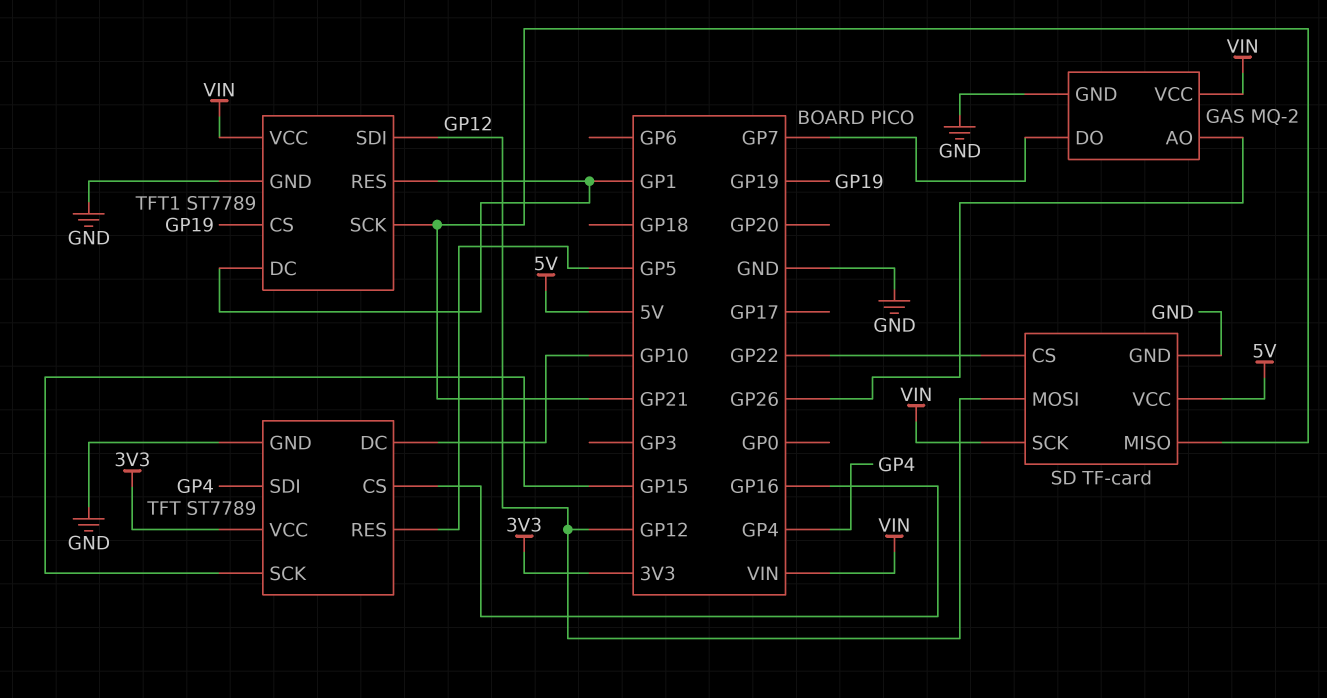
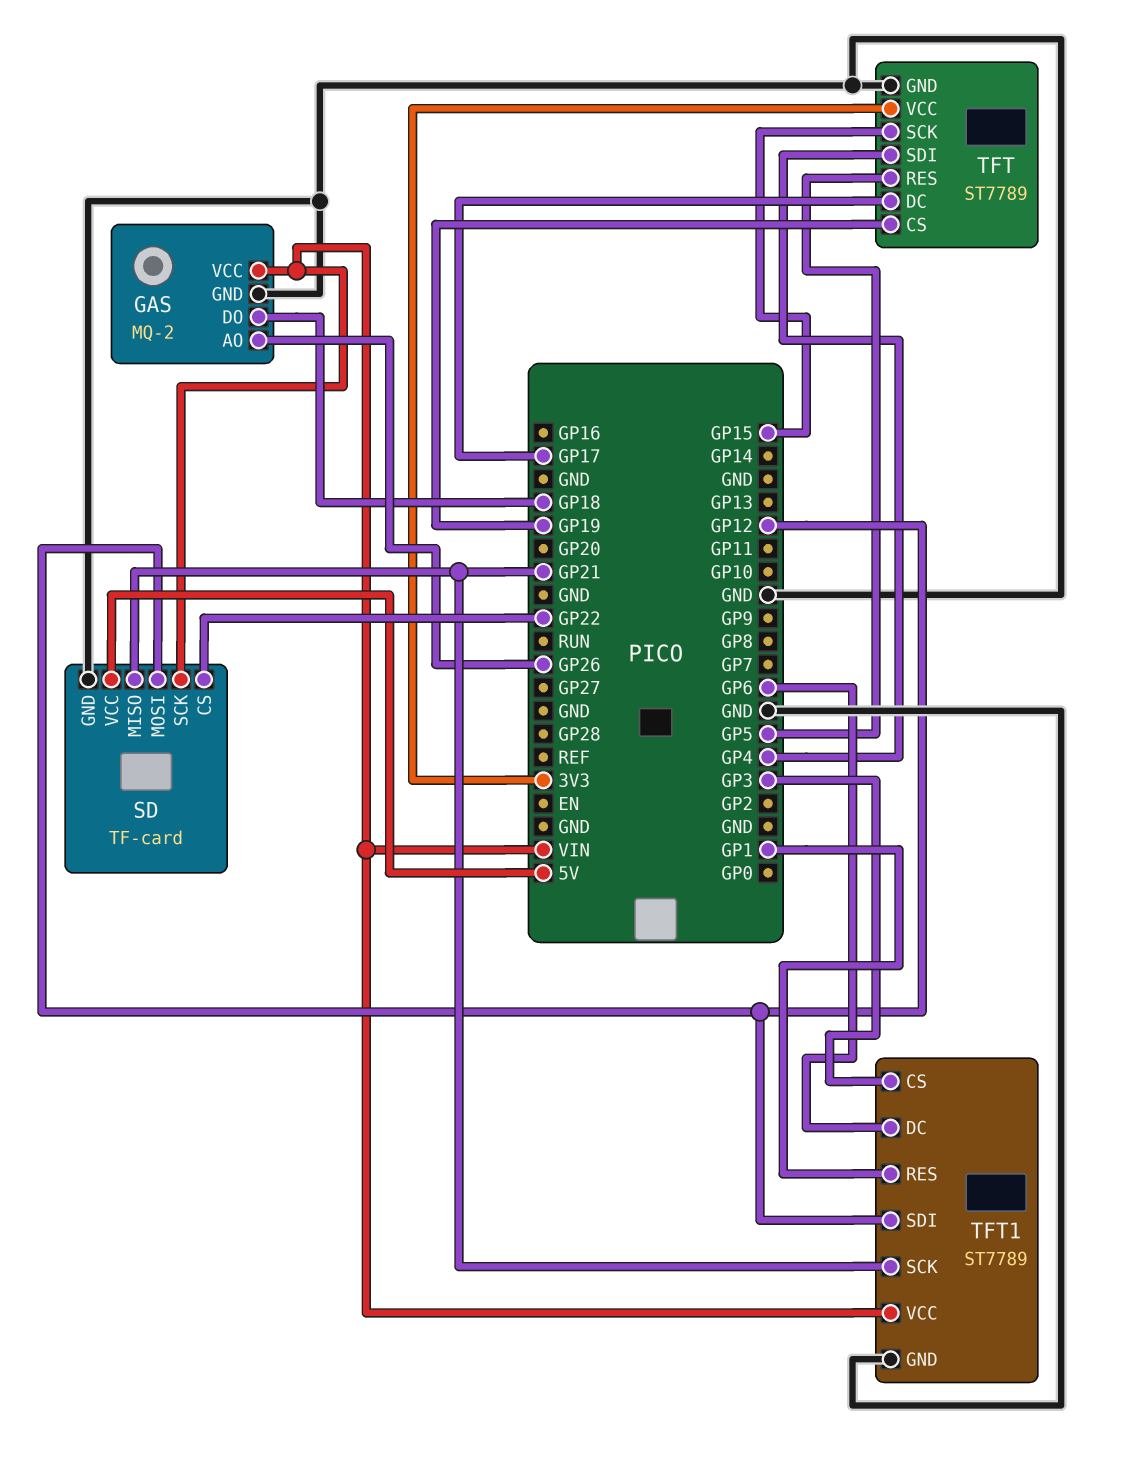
GAS pin DO: GP7 -> GP18
TFT pin CS: GP16 -> GP19
TFT pin DC: GP10 -> GP17
TFT1 pin CS: GP19 -> GP3
TFT1 pin DC: GP1 -> GP6

